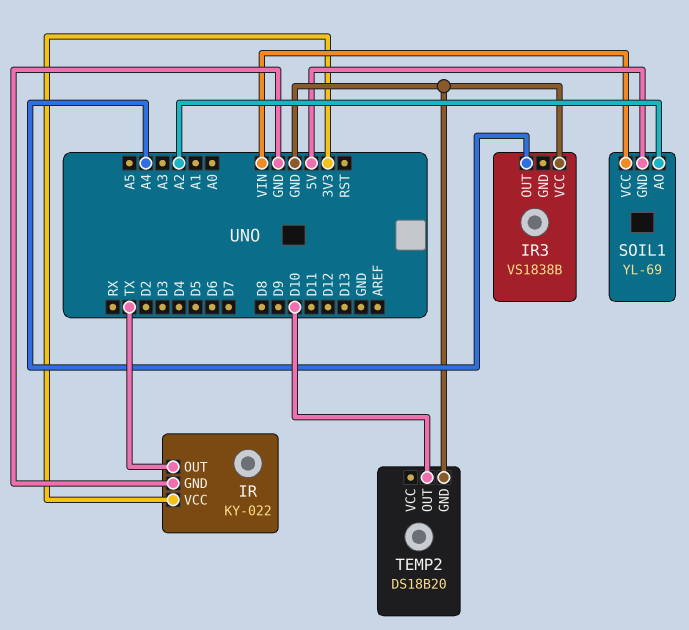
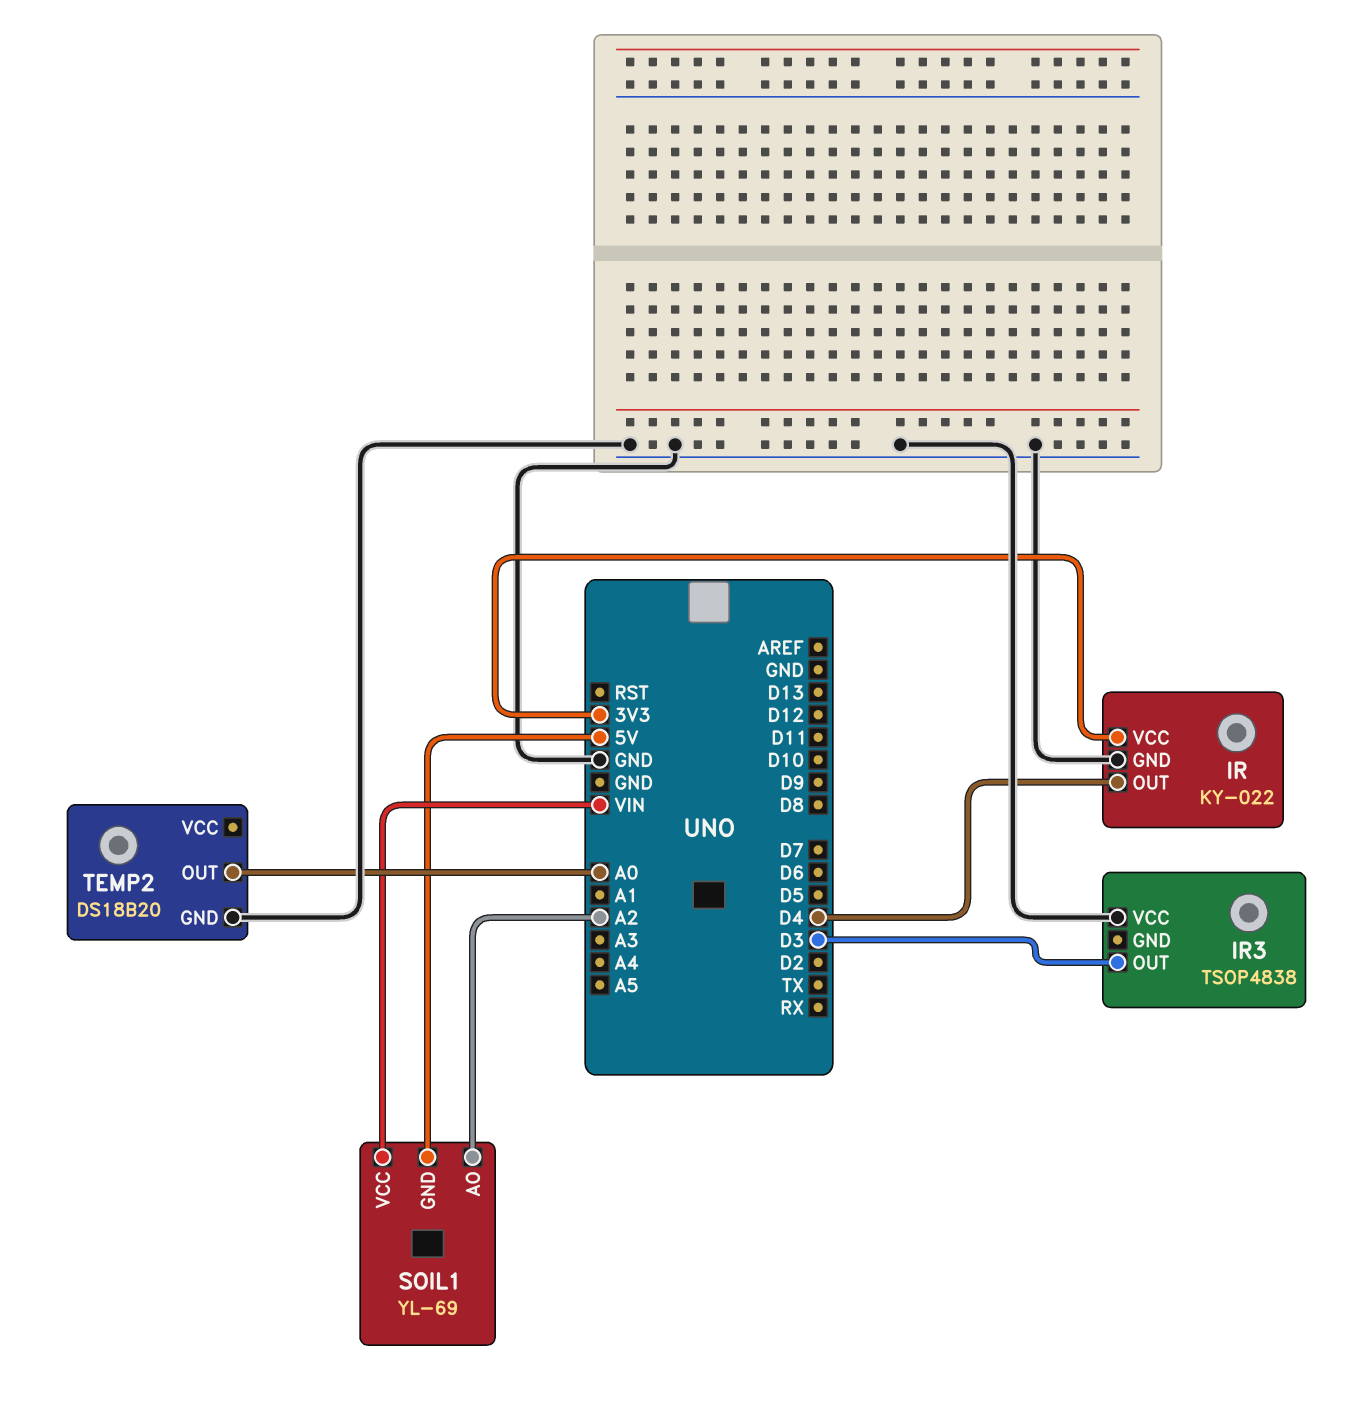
IR pin OUT: TX -> D4
IR3: VS1838B -> TSOP4838
IR3 pin OUT: A4 -> D3
TEMP2 pin OUT: D10 -> A0

